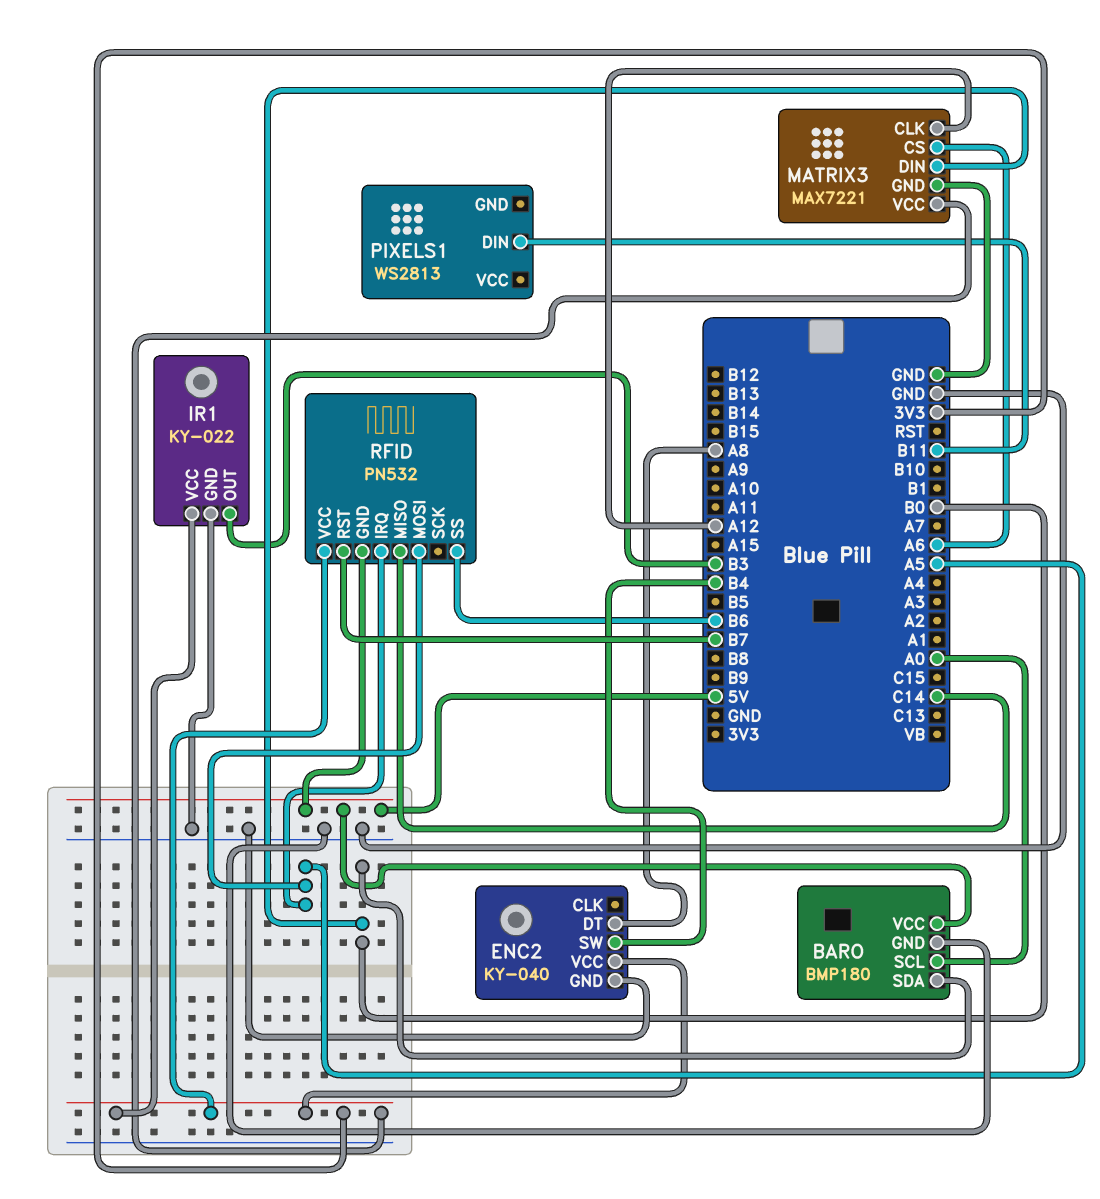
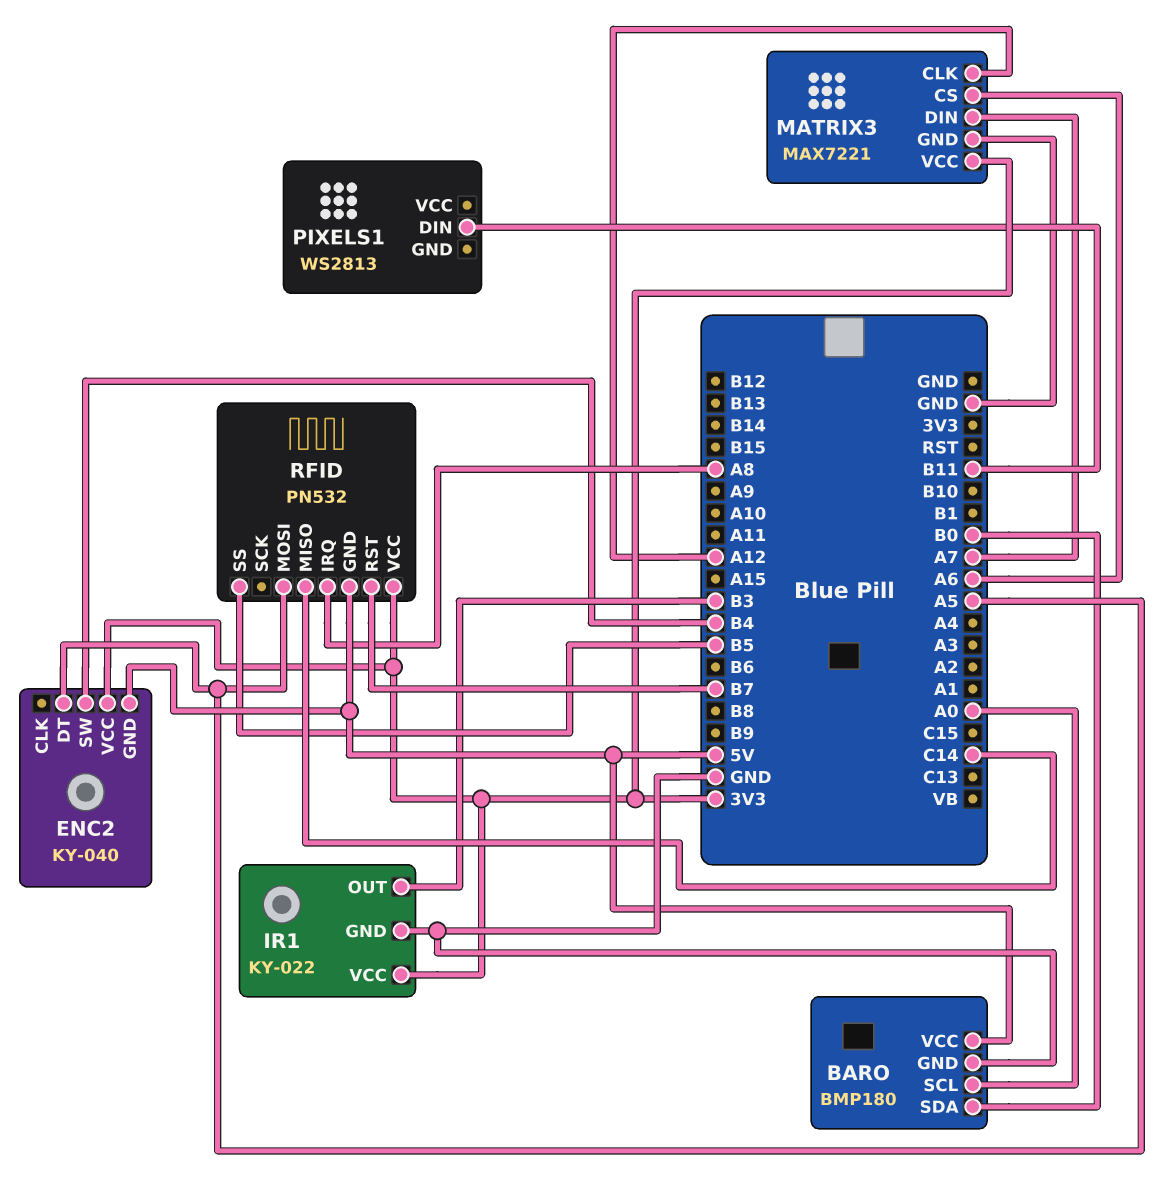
ENC2 pin DT: A8 -> A5
ENC2 pin GND: GND -> 5V
MATRIX3 pin DIN: B0 -> A7
RFID pin IRQ: A5 -> A8
RFID pin SS: B6 -> B5

